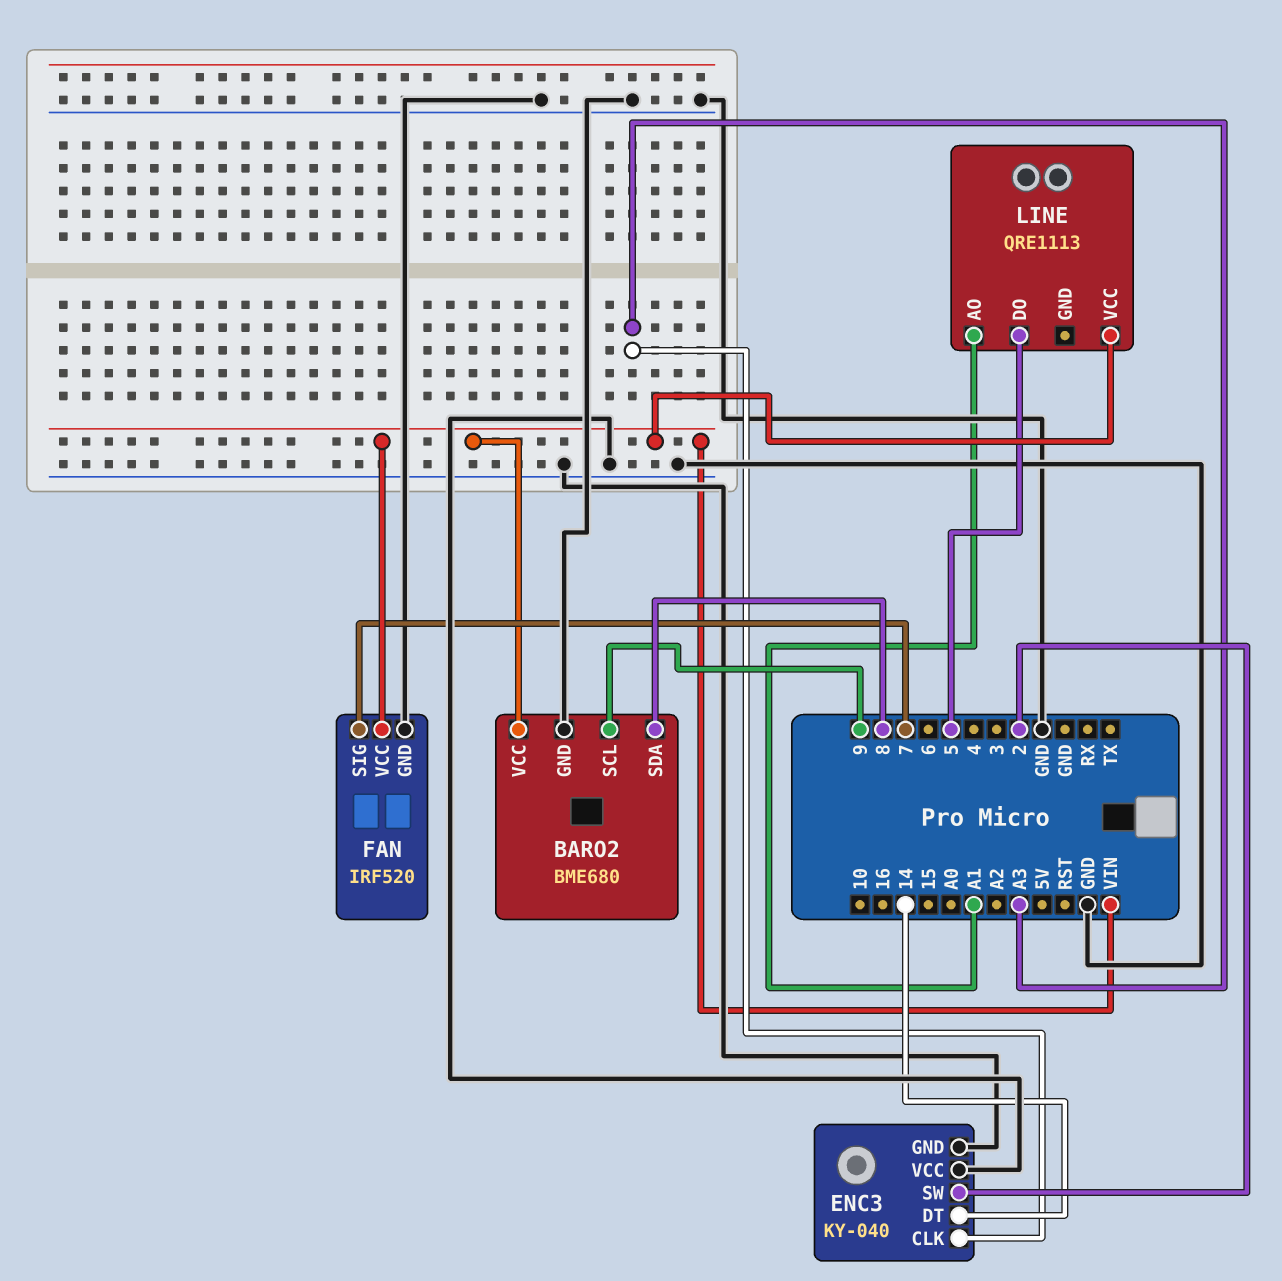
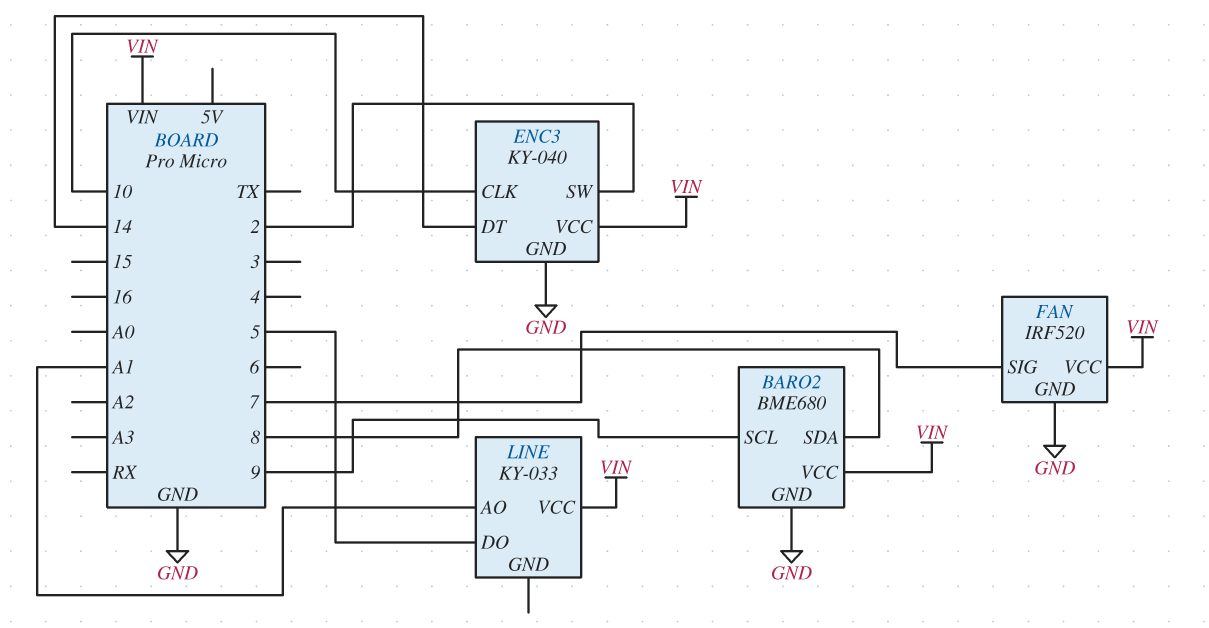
ENC3 pin CLK: A3 -> 10
ENC3 pin VCC: GND -> VIN
LINE: QRE1113 -> KY-033

